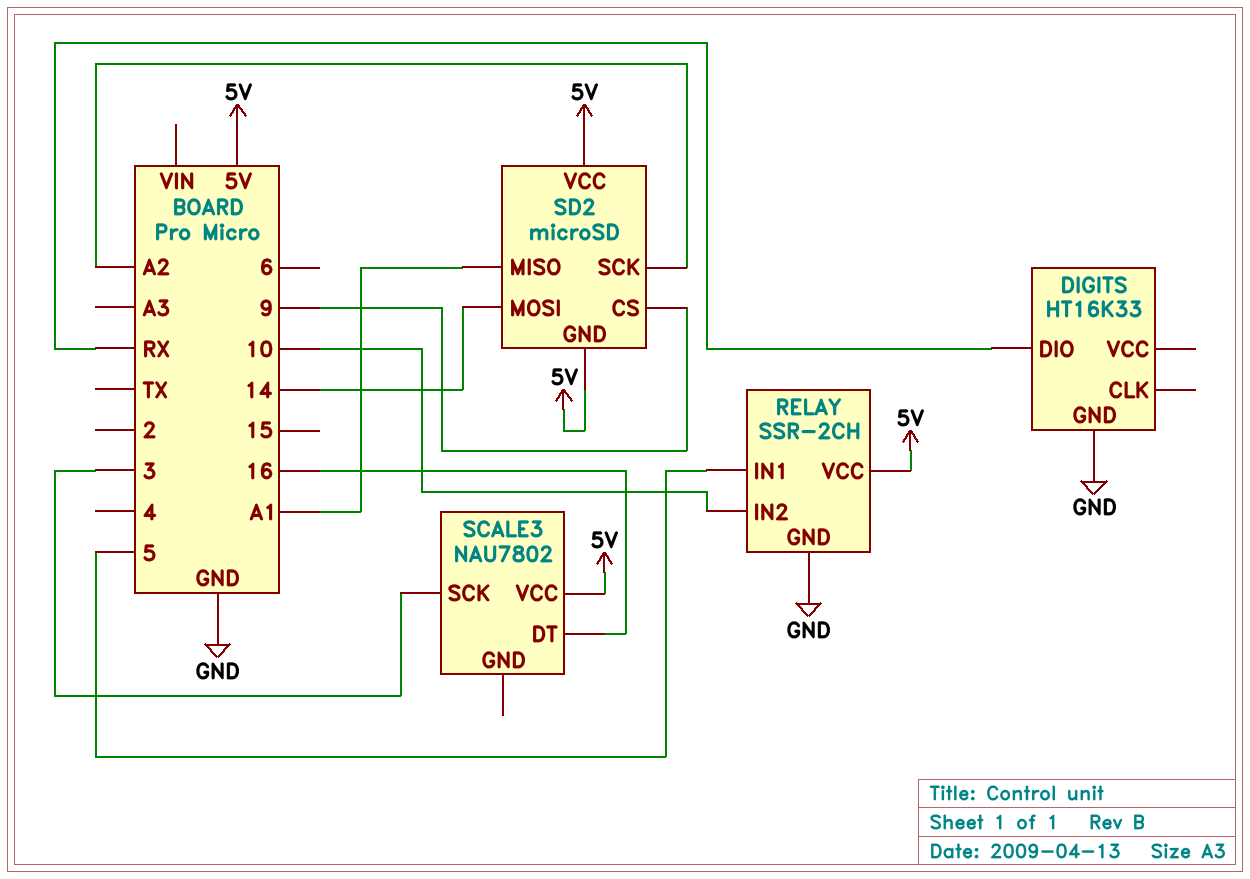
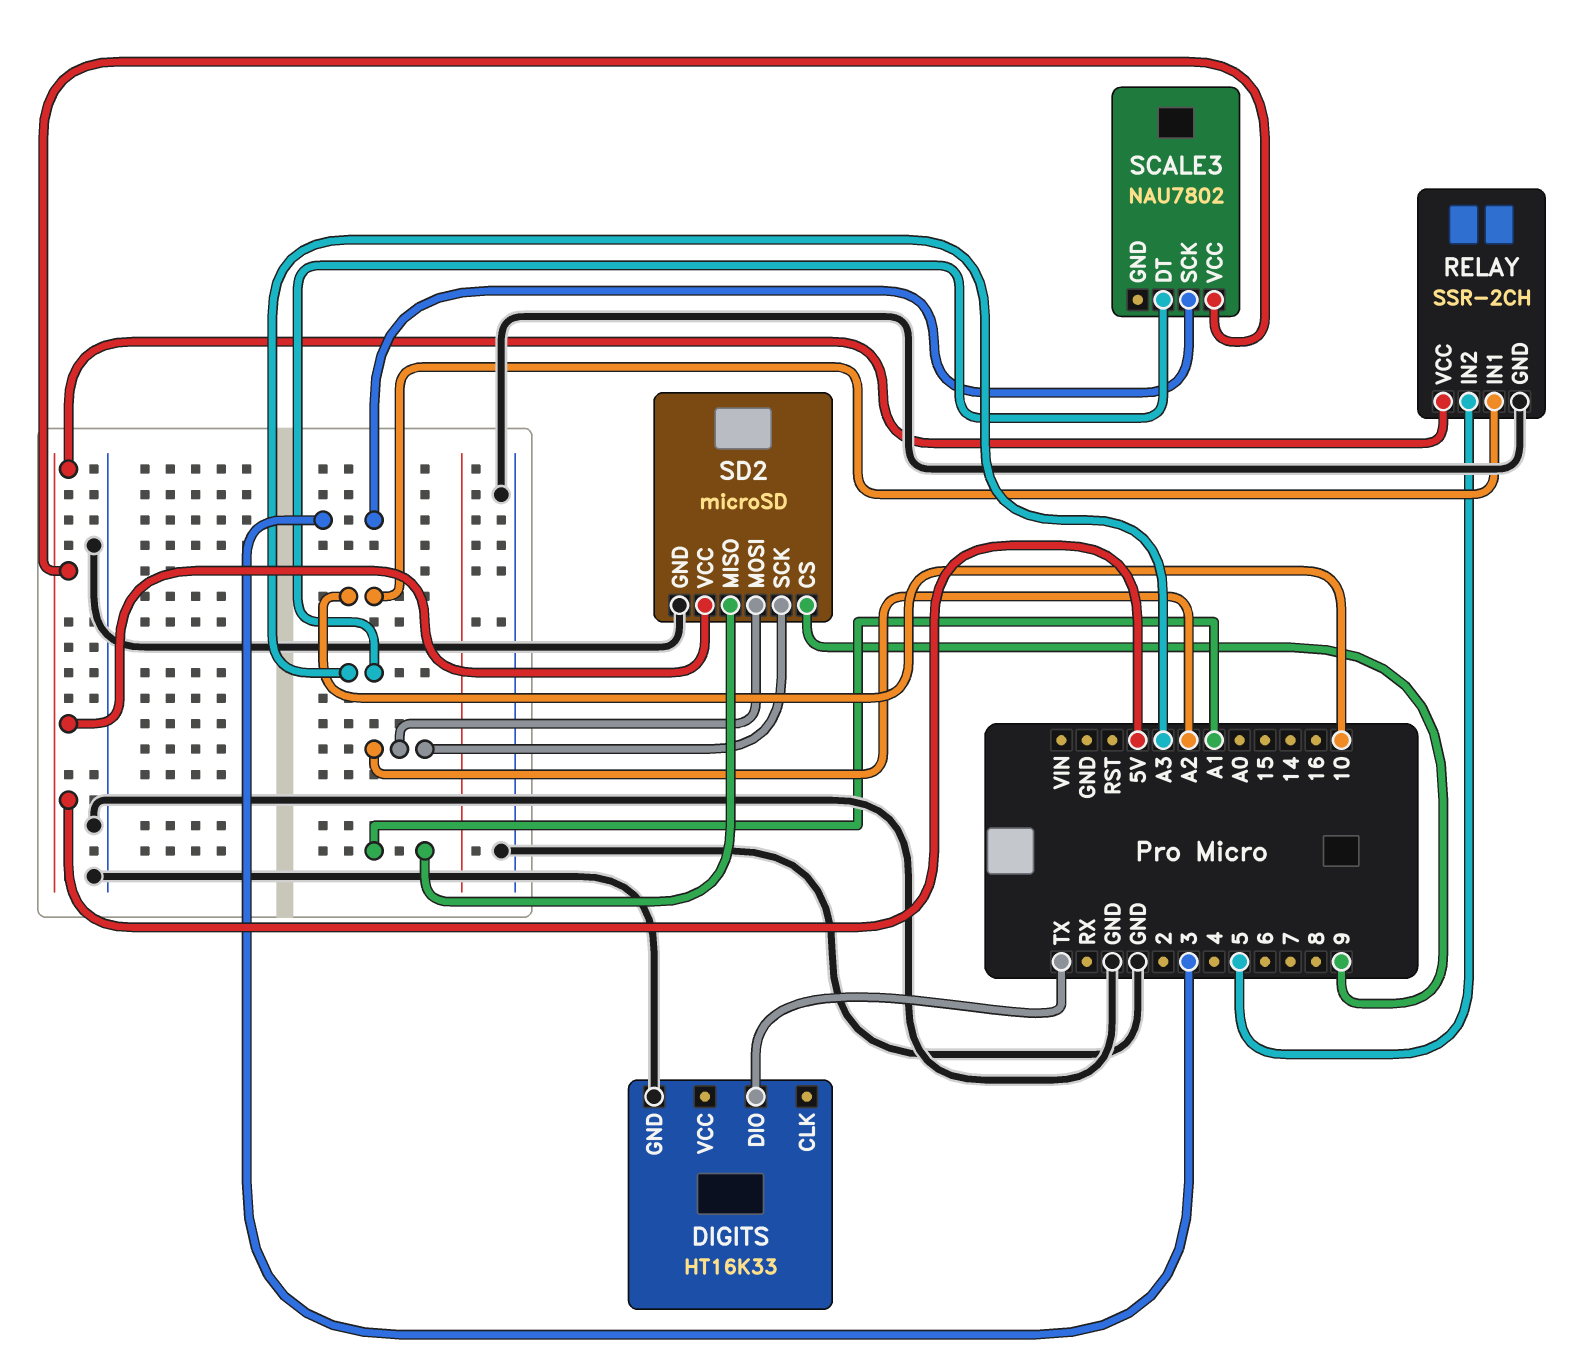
DIGITS pin DIO: RX -> TX
RELAY pin IN1: 5 -> 10
RELAY pin IN2: 10 -> 5
SCALE3 pin DT: 16 -> A3
SD2 pin GND: 5V -> GND
SD2 pin MOSI: 14 -> A2

